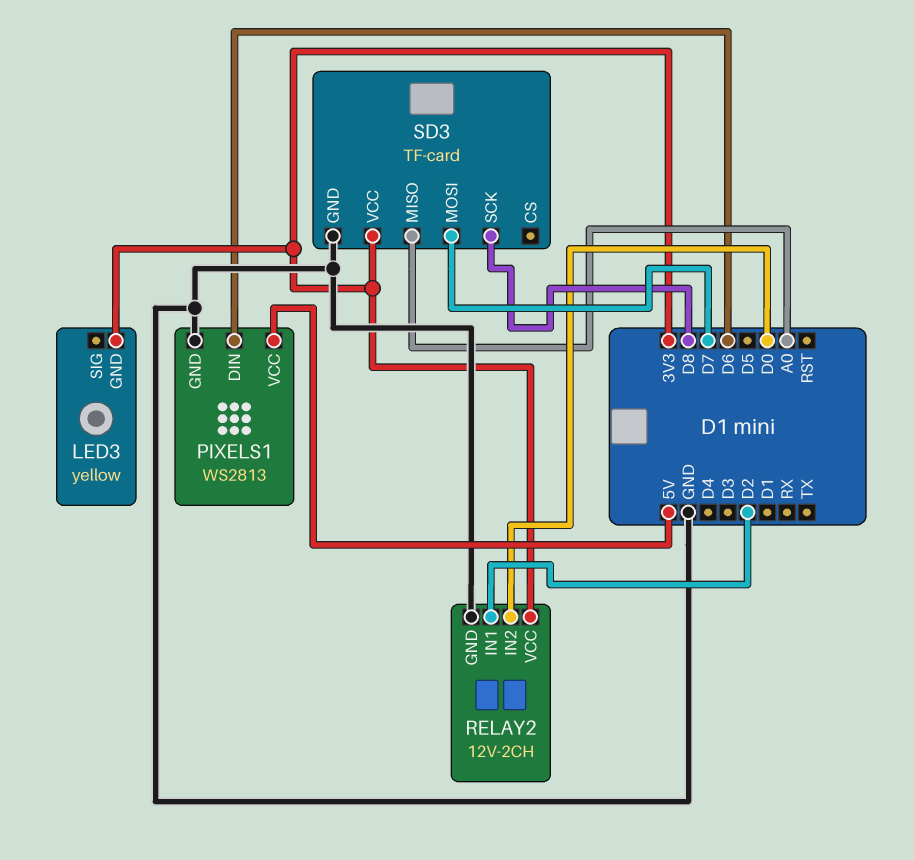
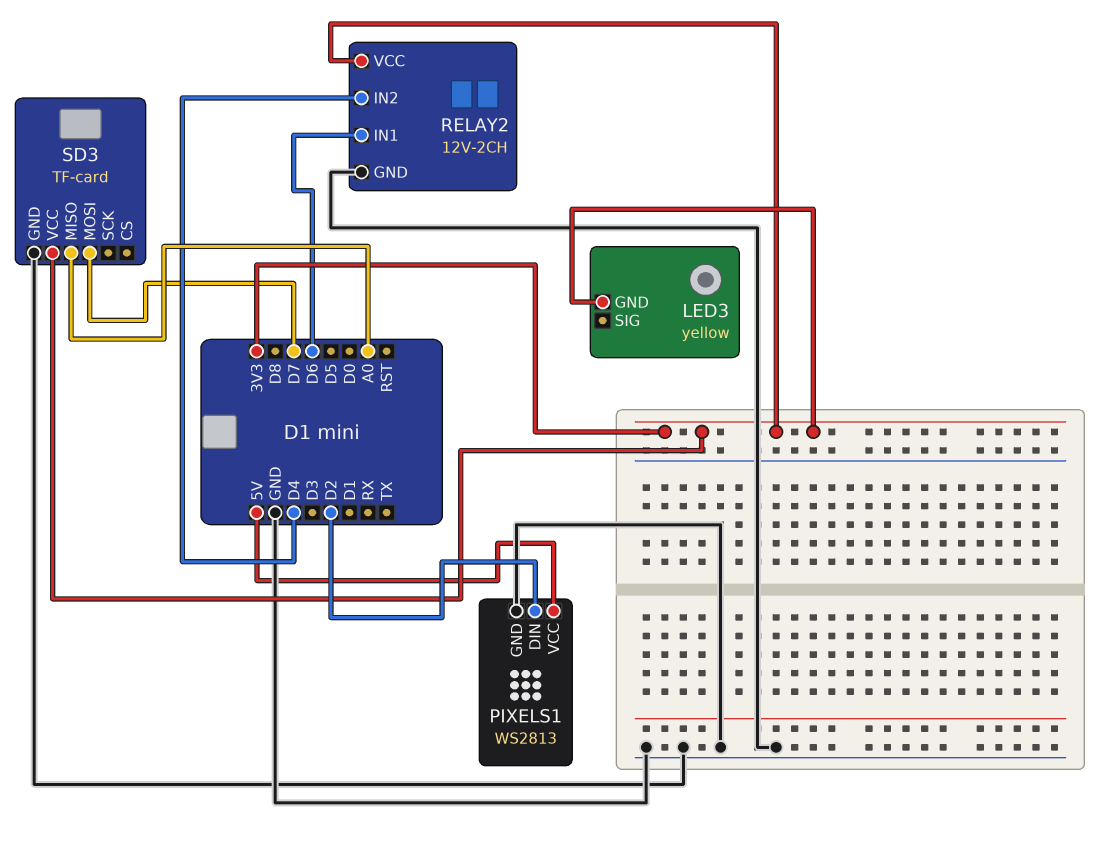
PIXELS1 pin DIN: D6 -> D2
RELAY2 pin IN1: D2 -> D6
RELAY2 pin IN2: D0 -> D4
SD3 pin SCK: D8 -> none

